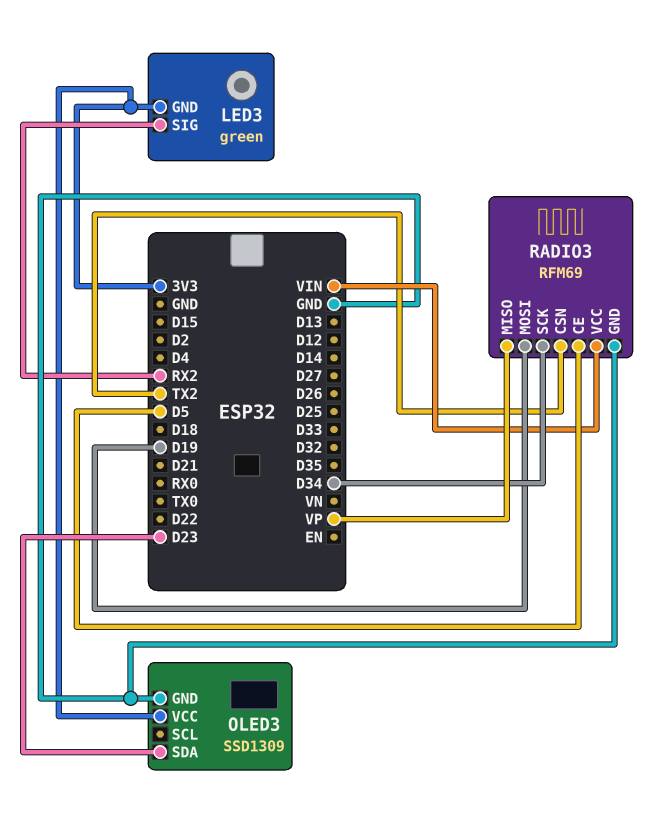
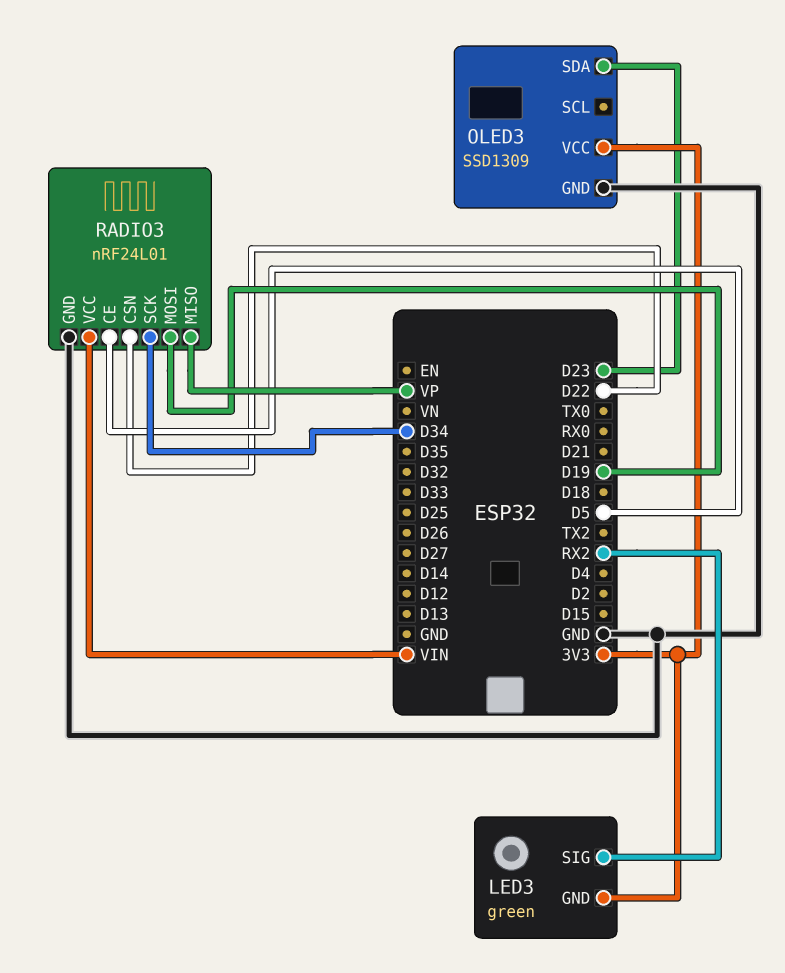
RADIO3: RFM69 -> nRF24L01
RADIO3 pin CSN: TX2 -> D22

